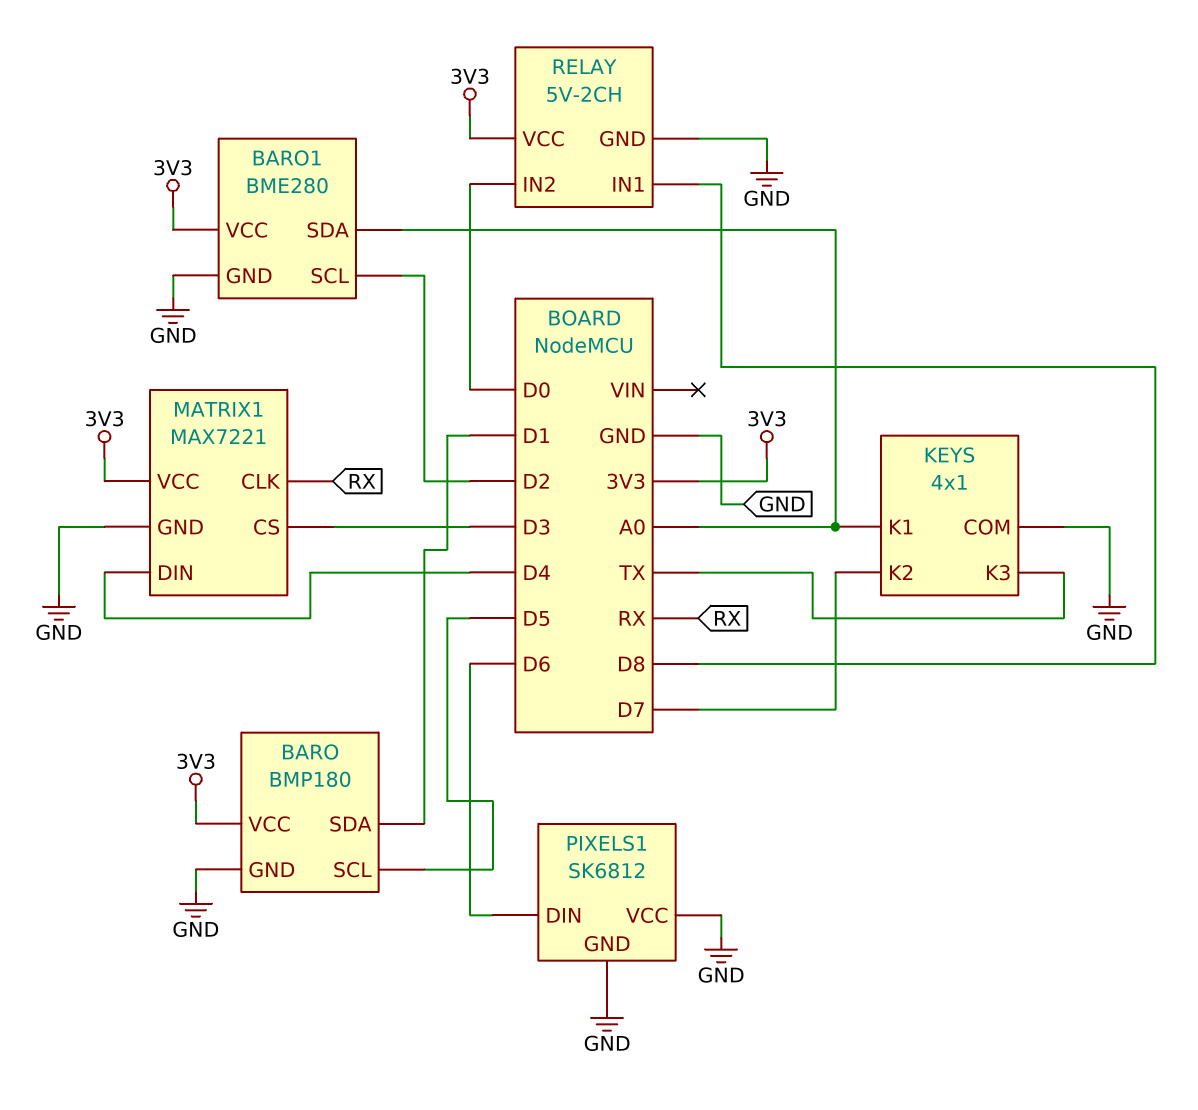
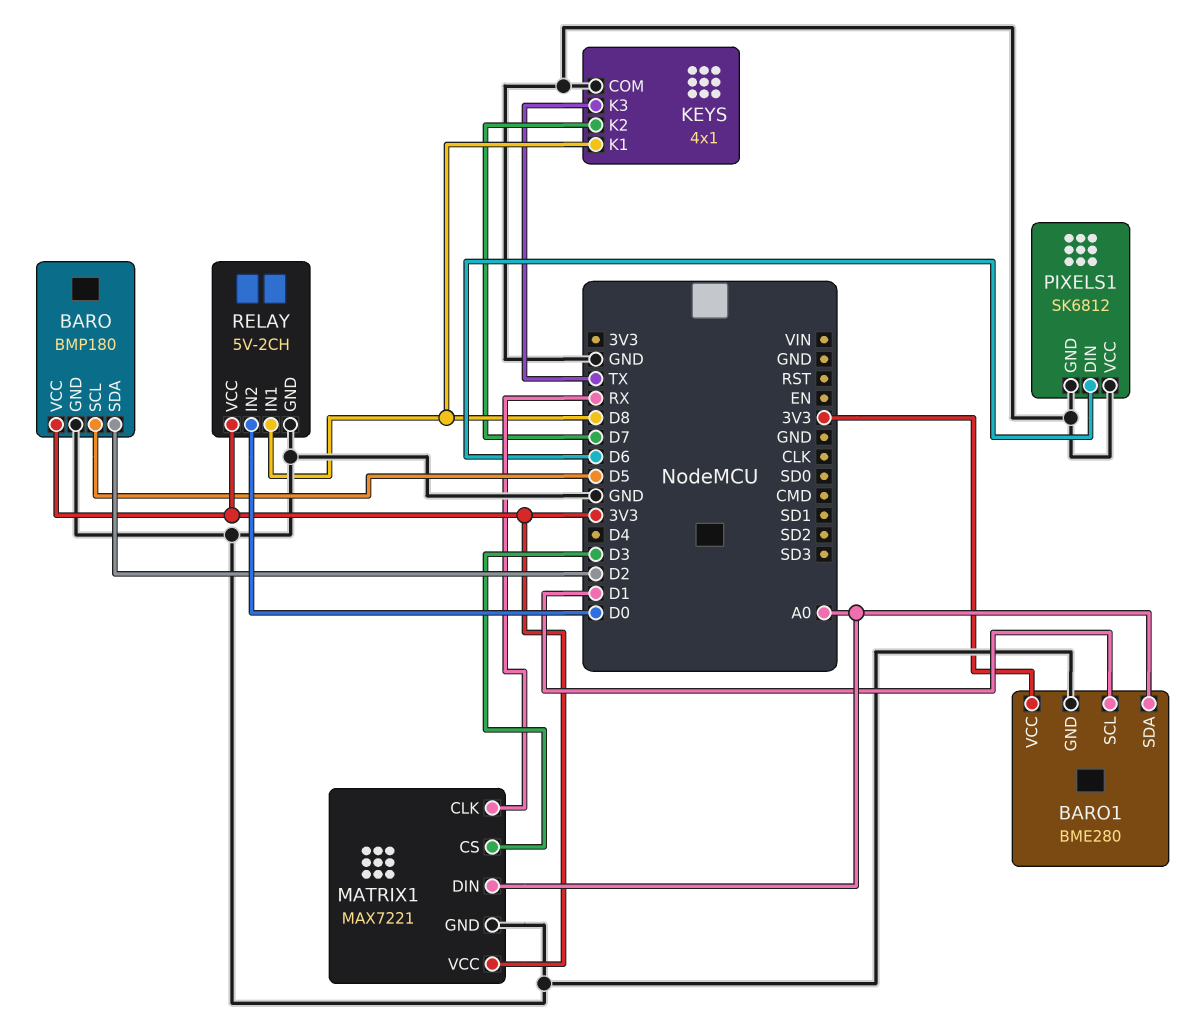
BARO pin SDA: D1 -> D2
BARO1 pin SCL: D2 -> D1
KEYS pin K1: A0 -> D8
MATRIX1 pin DIN: D4 -> A0

